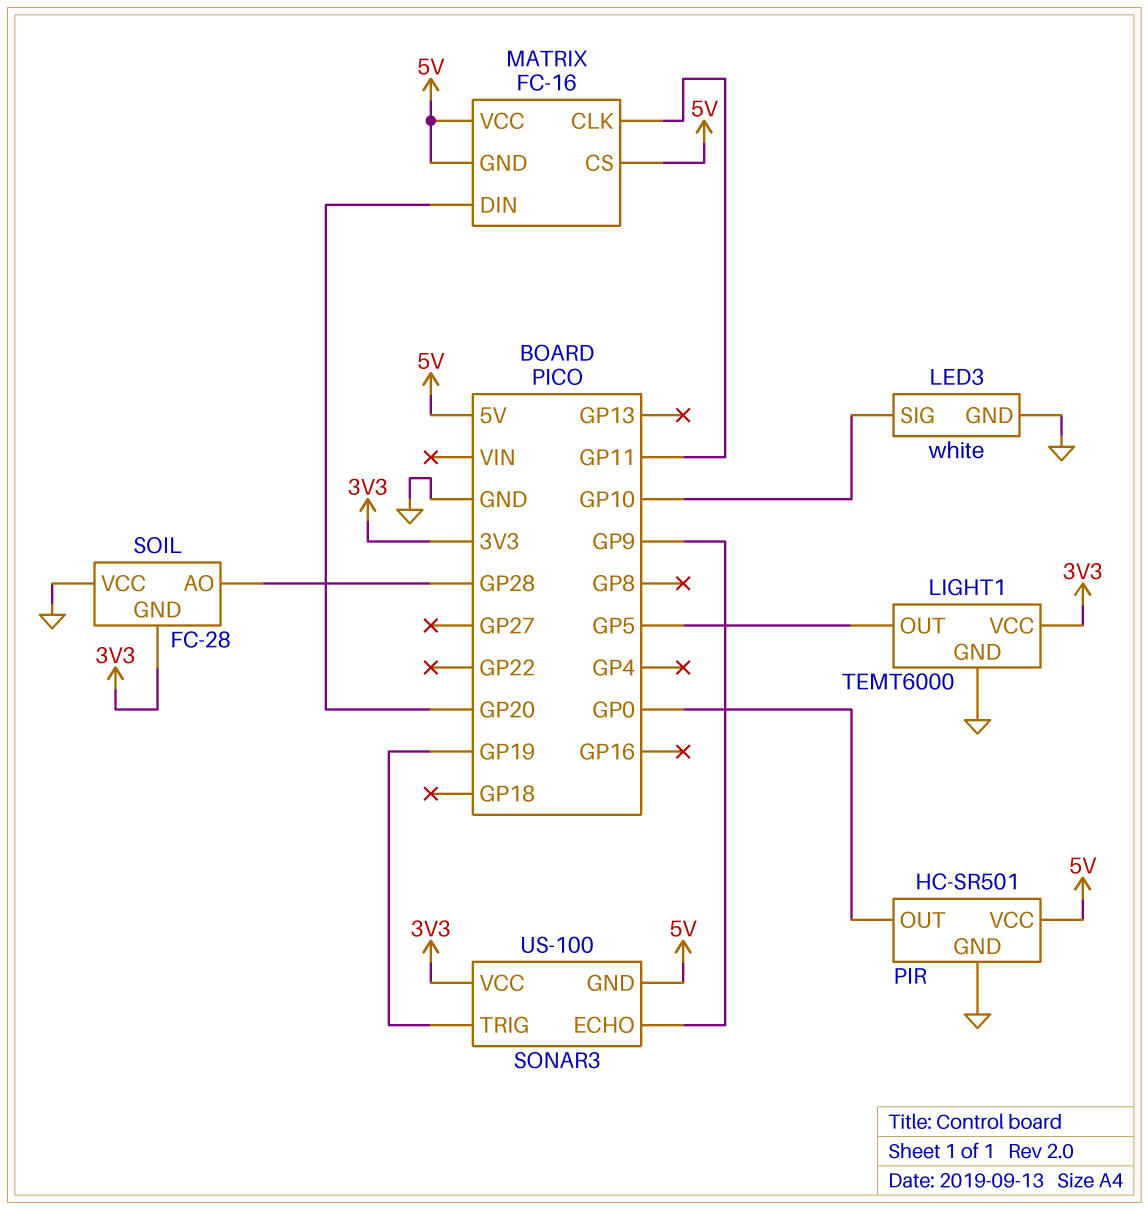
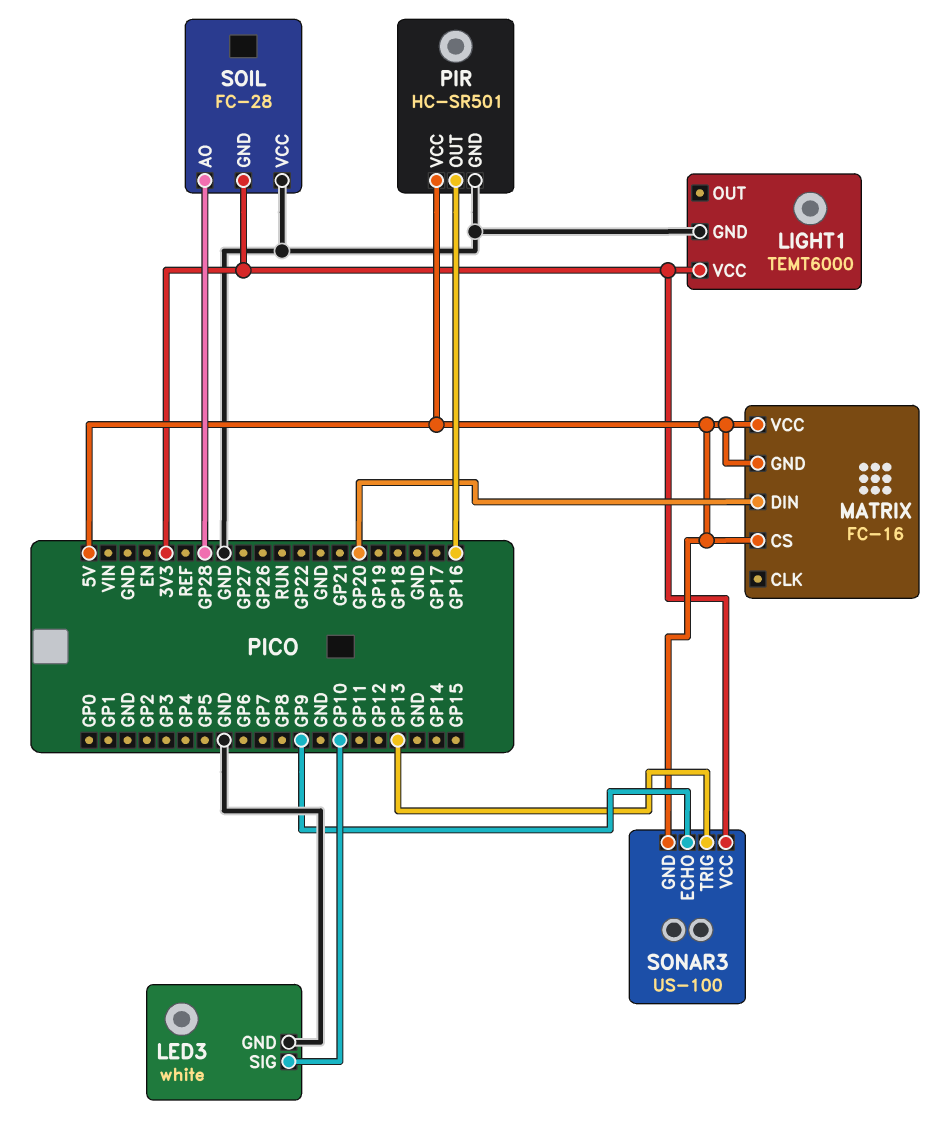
LIGHT1 pin OUT: GP5 -> none
MATRIX pin CLK: GP11 -> none
PIR pin OUT: GP0 -> GP16
SONAR3 pin TRIG: GP19 -> GP13

